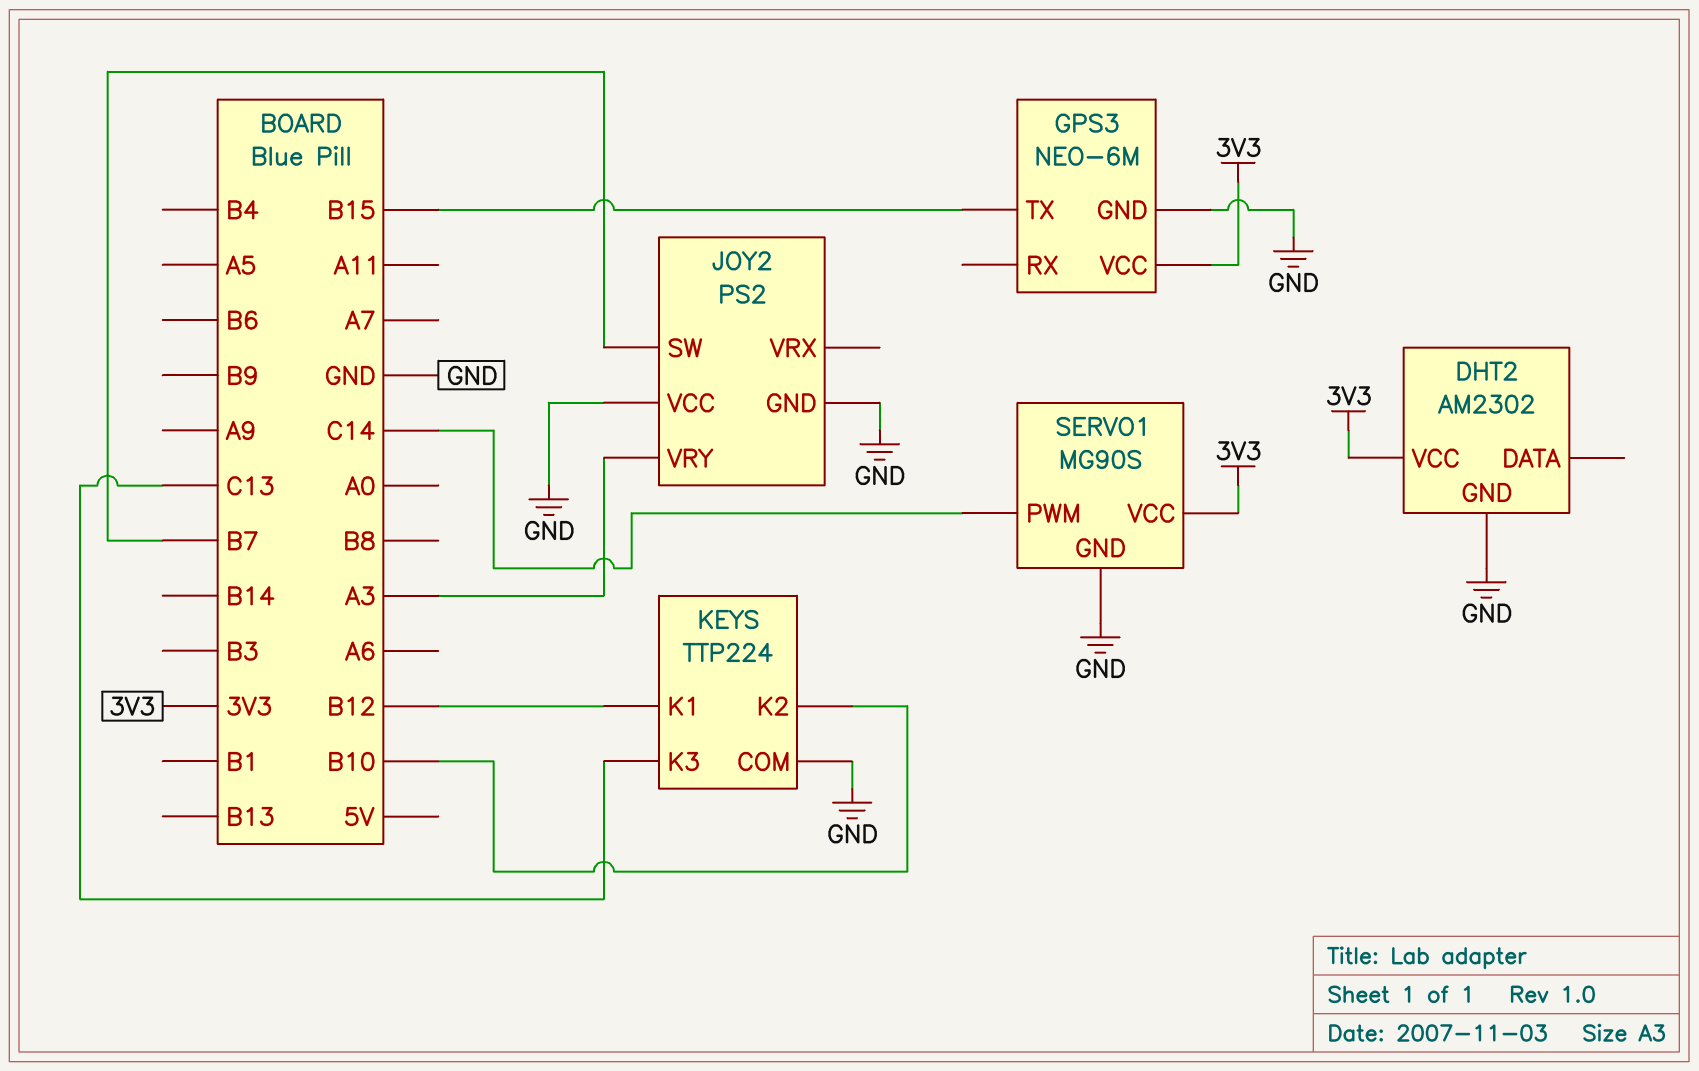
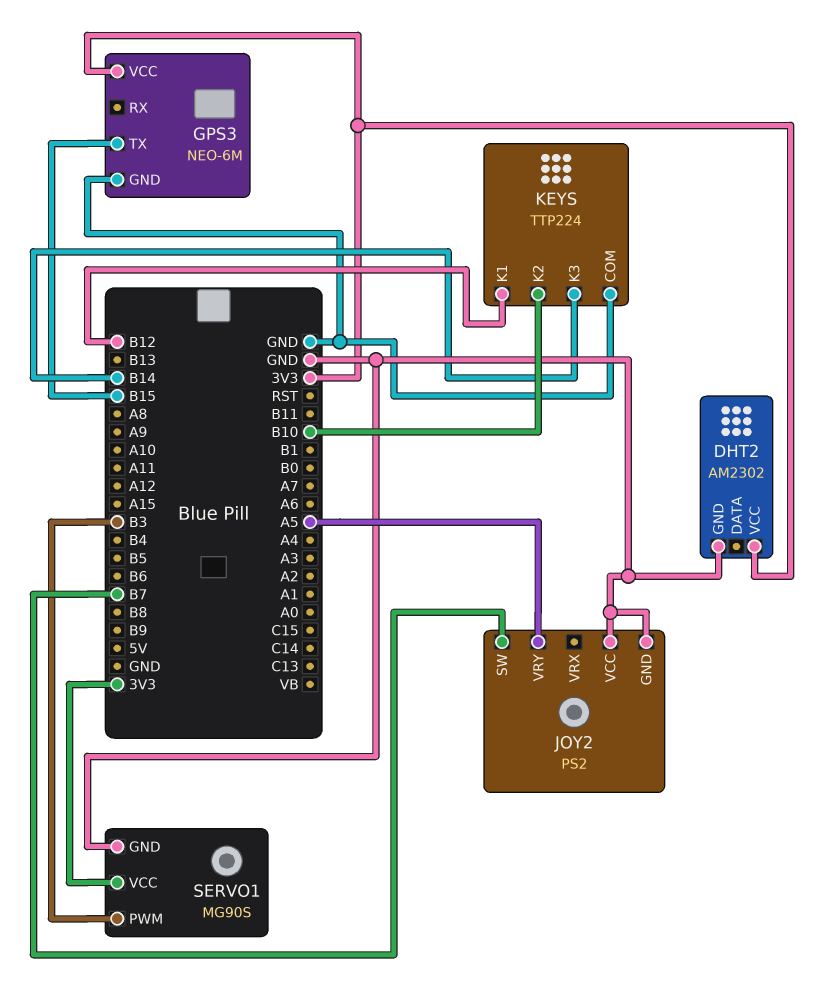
JOY2 pin VRY: A3 -> A5
KEYS pin K3: C13 -> B14
SERVO1 pin PWM: C14 -> B3

